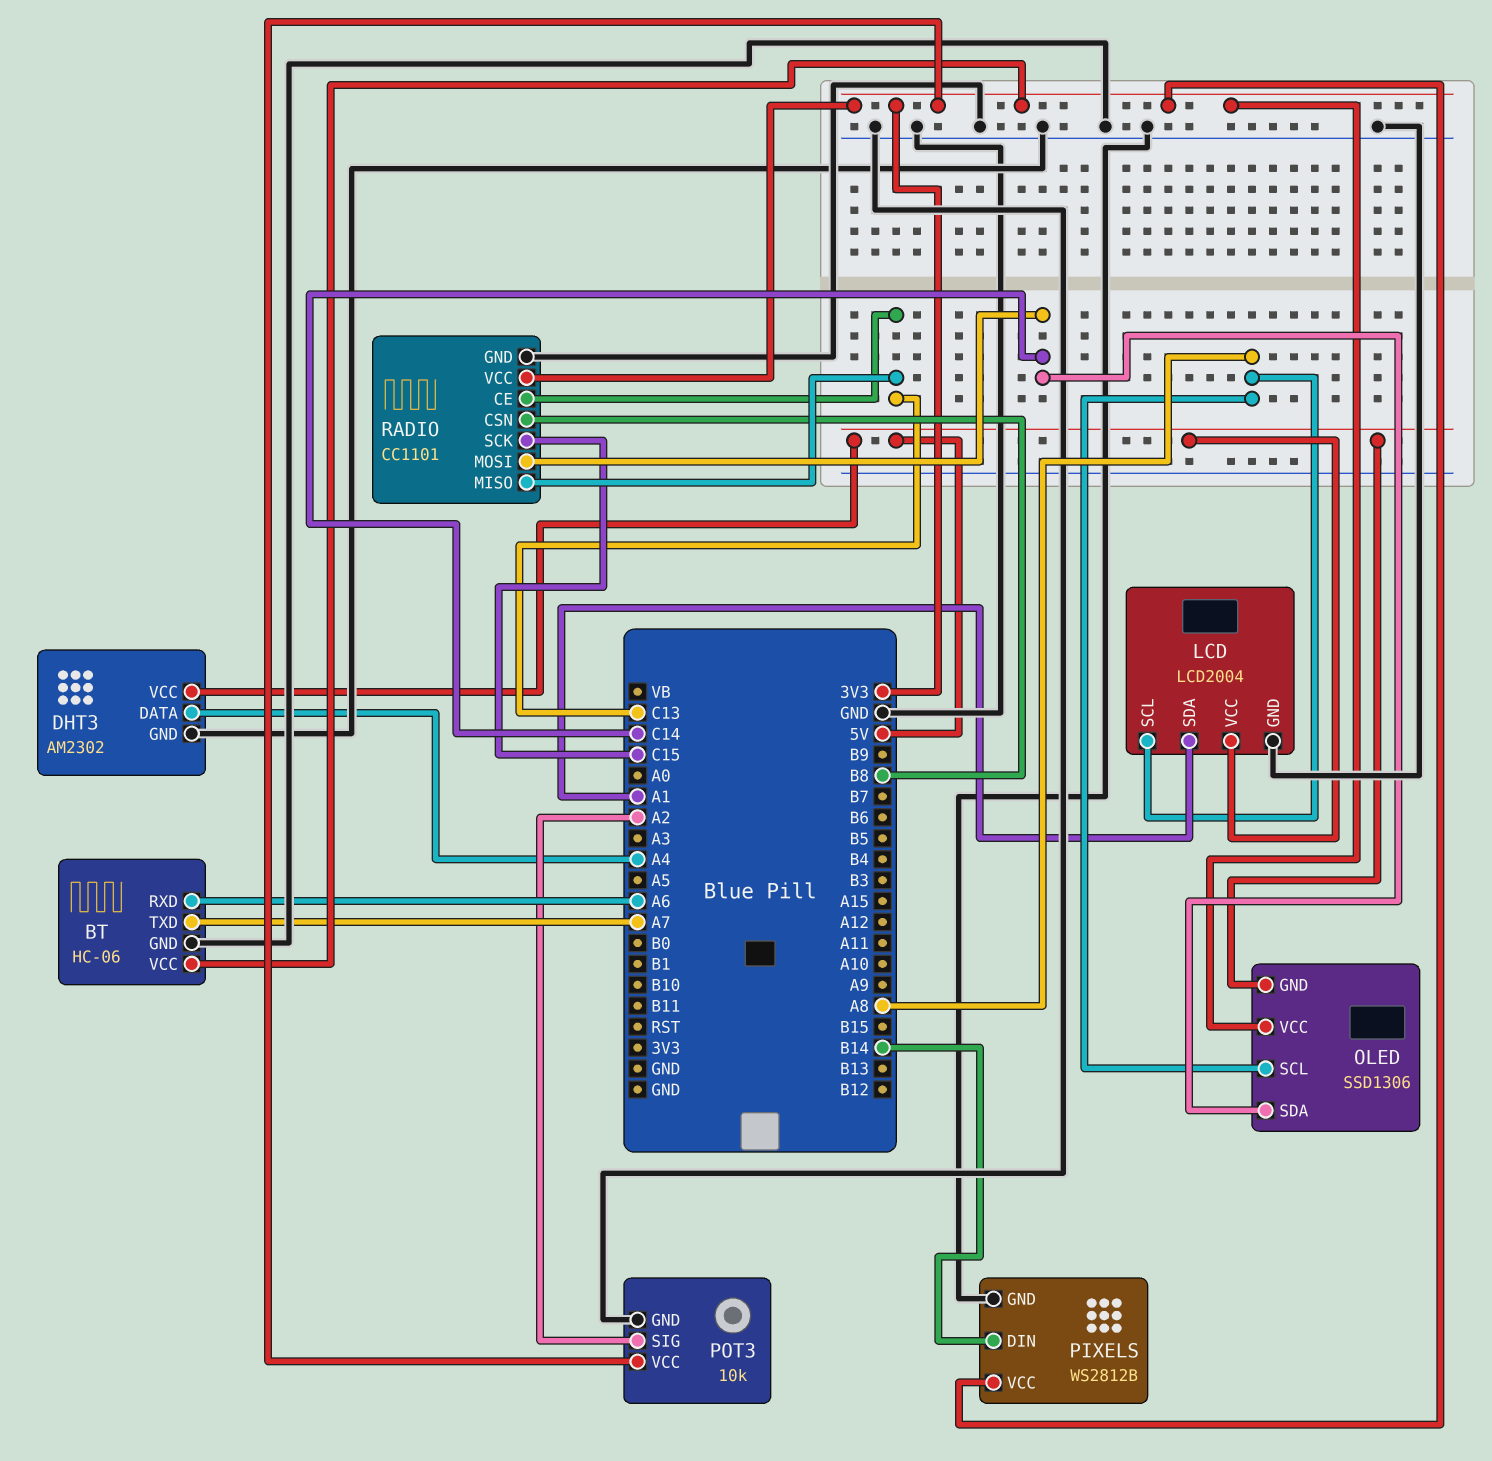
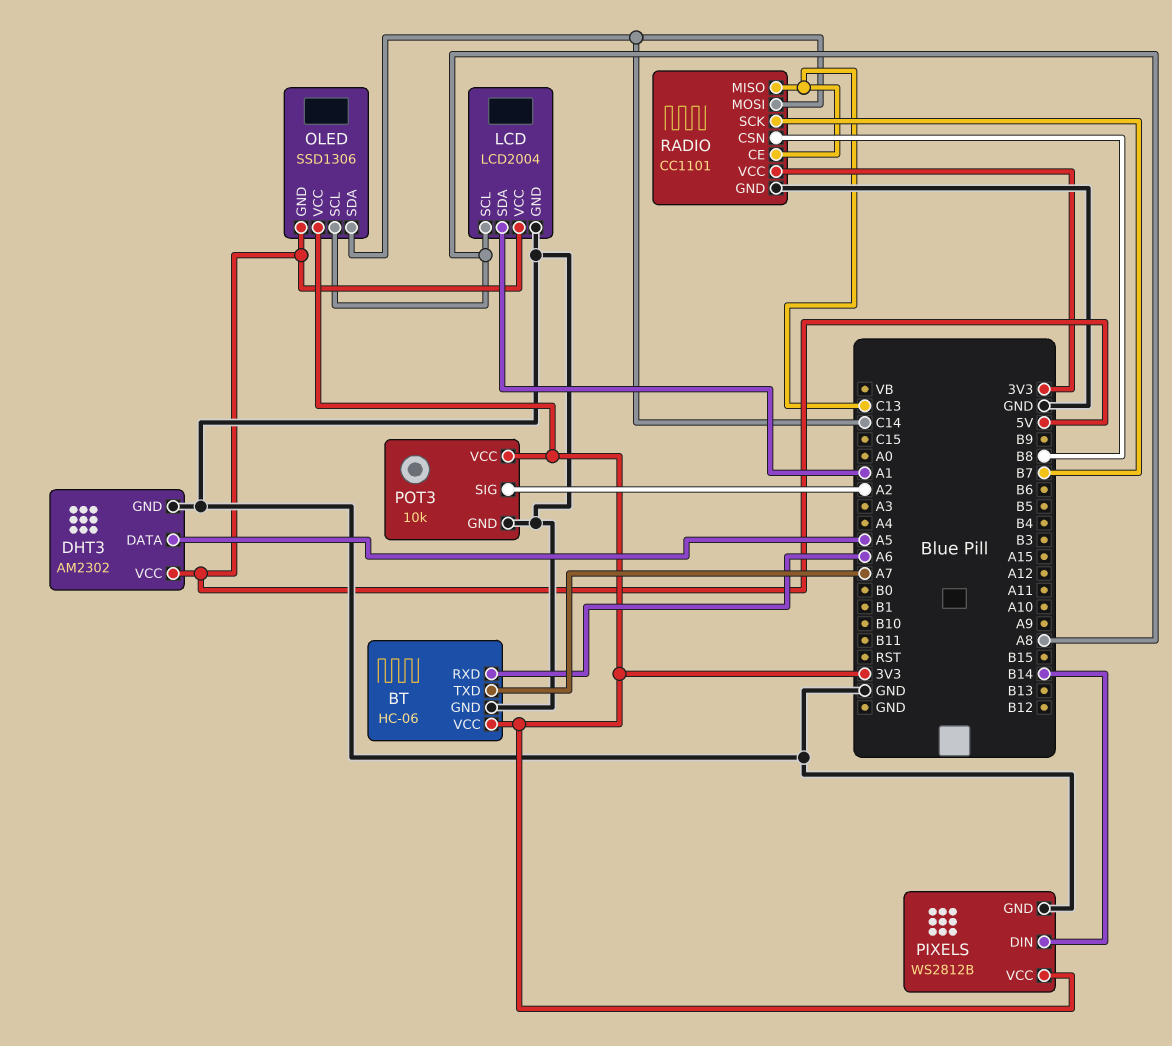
DHT3 pin DATA: A4 -> A5
RADIO pin SCK: C15 -> B7

